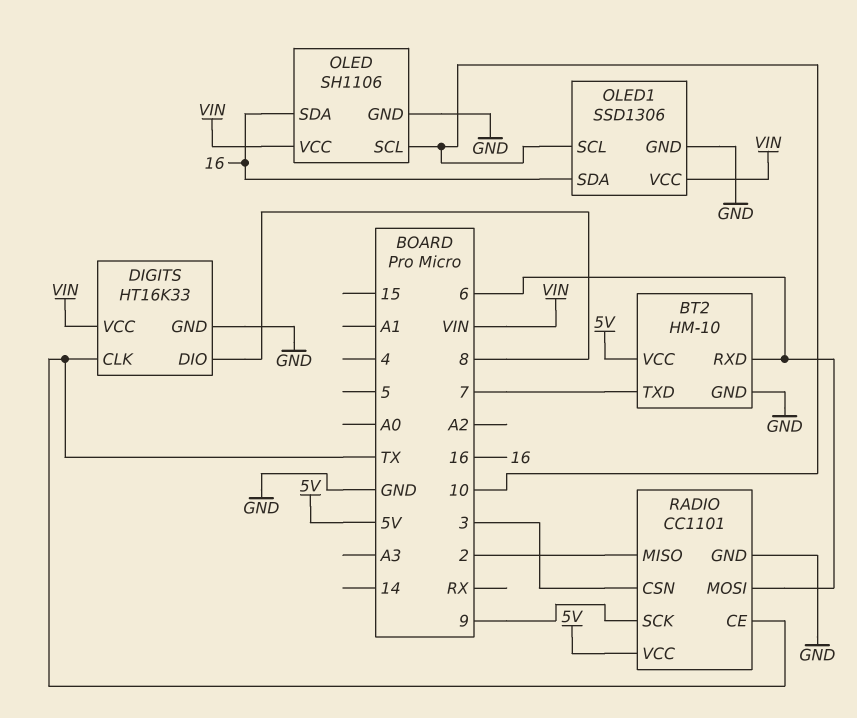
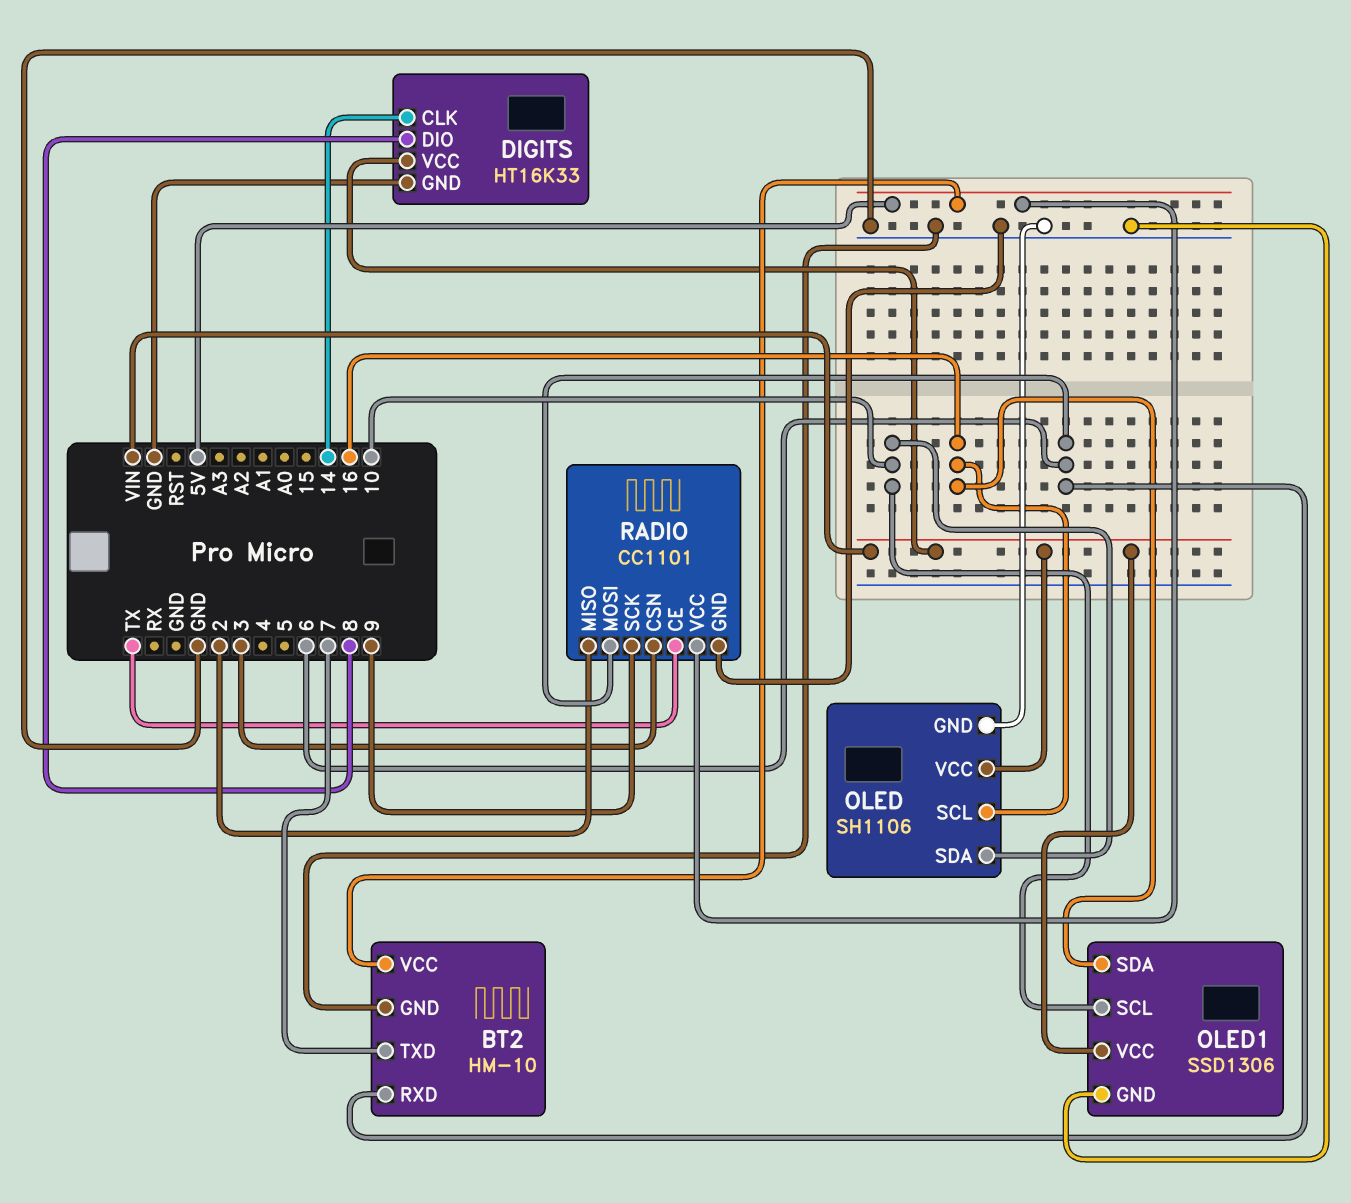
DIGITS pin CLK: TX -> 14
OLED pin SCL: 10 -> 16
OLED pin SDA: 16 -> 10

